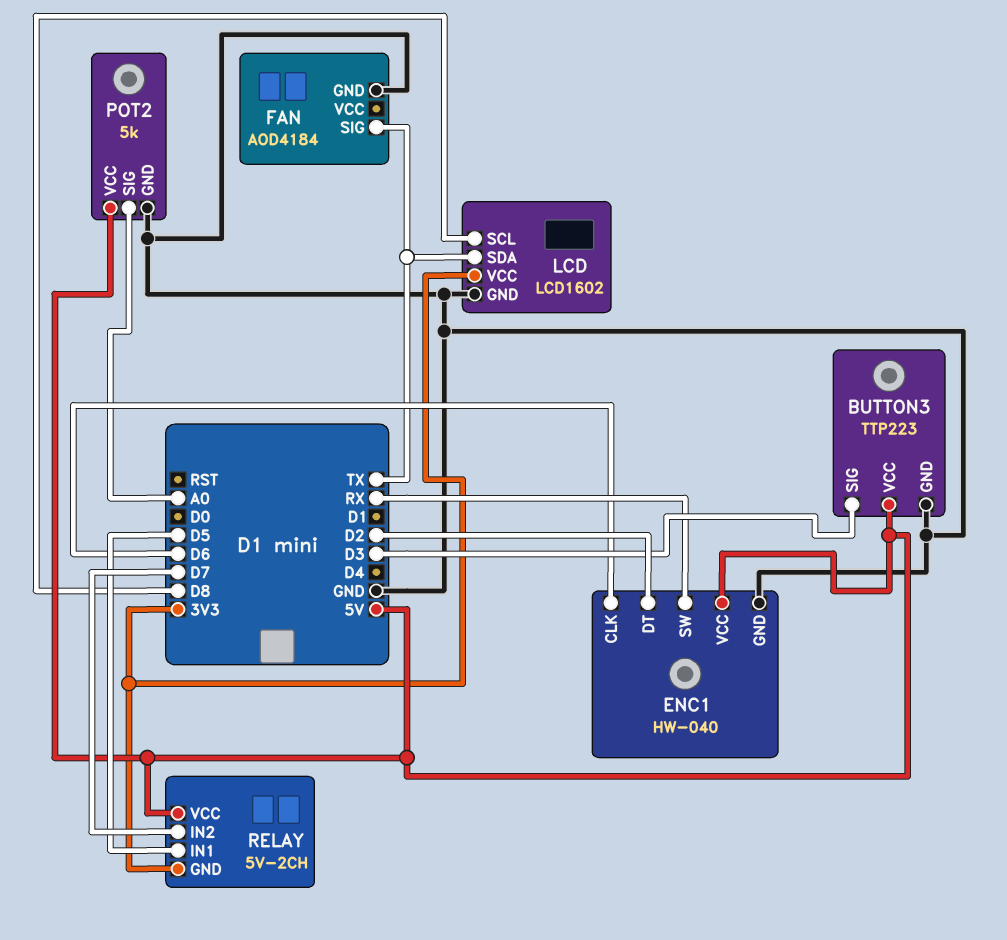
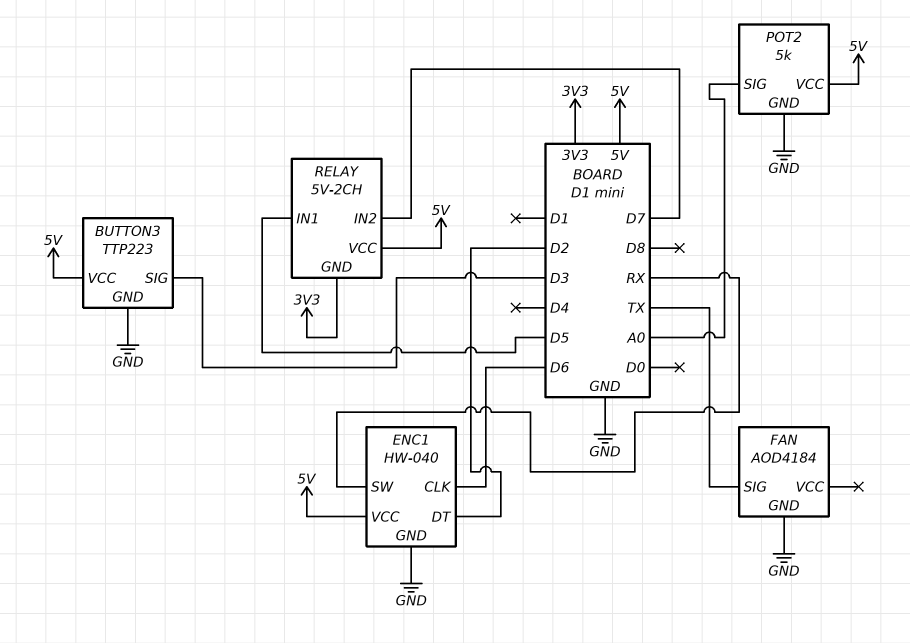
LCD: LCD1602 -> none
LCD pin GND: GND -> none
LCD pin SCL: D8 -> none
LCD pin SDA: TX -> none
LCD pin VCC: 3V3 -> none

